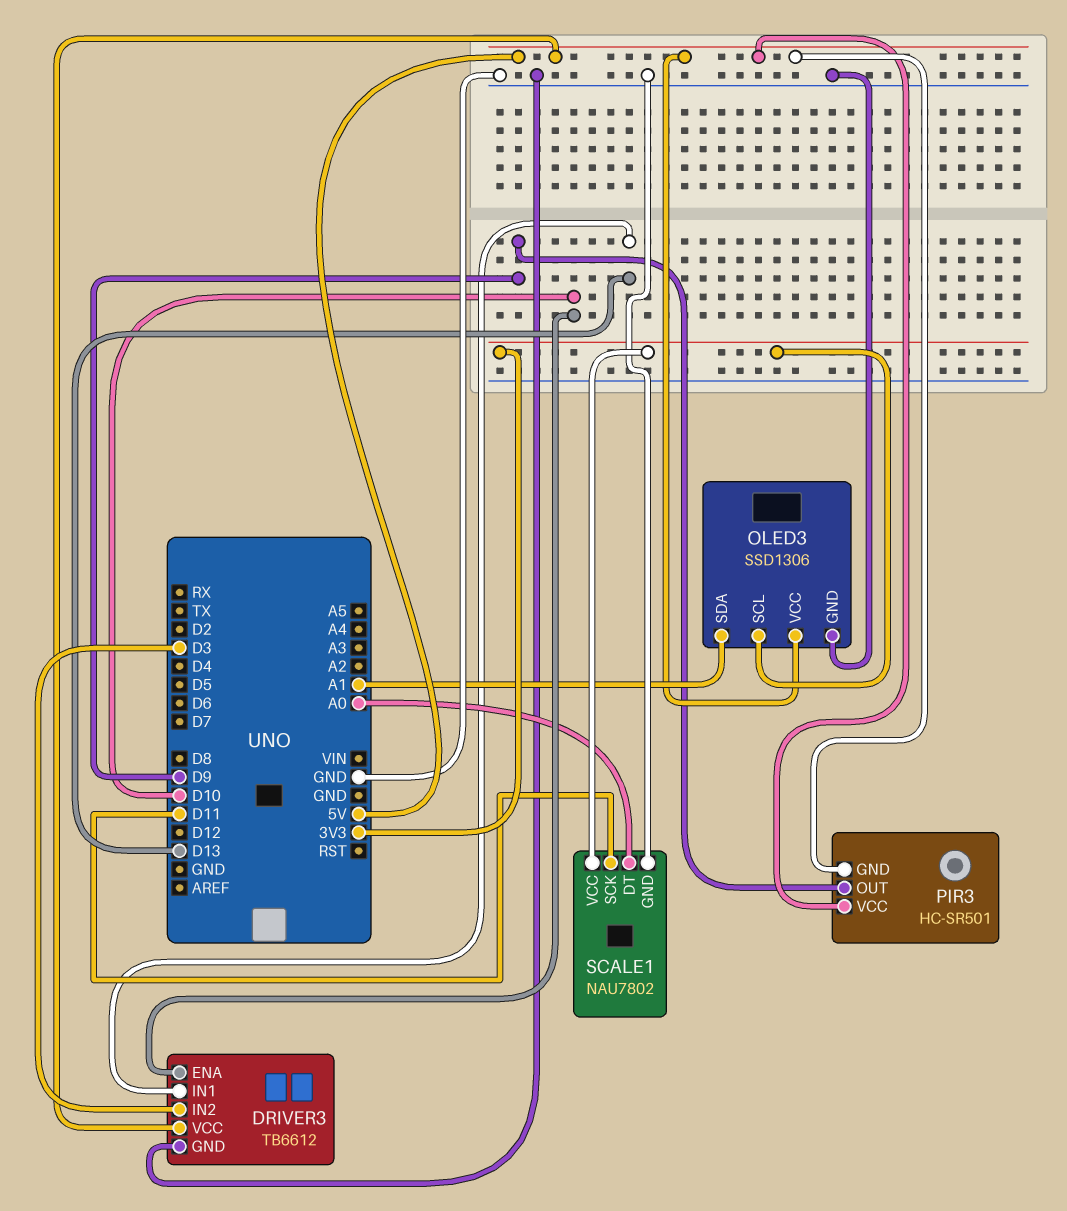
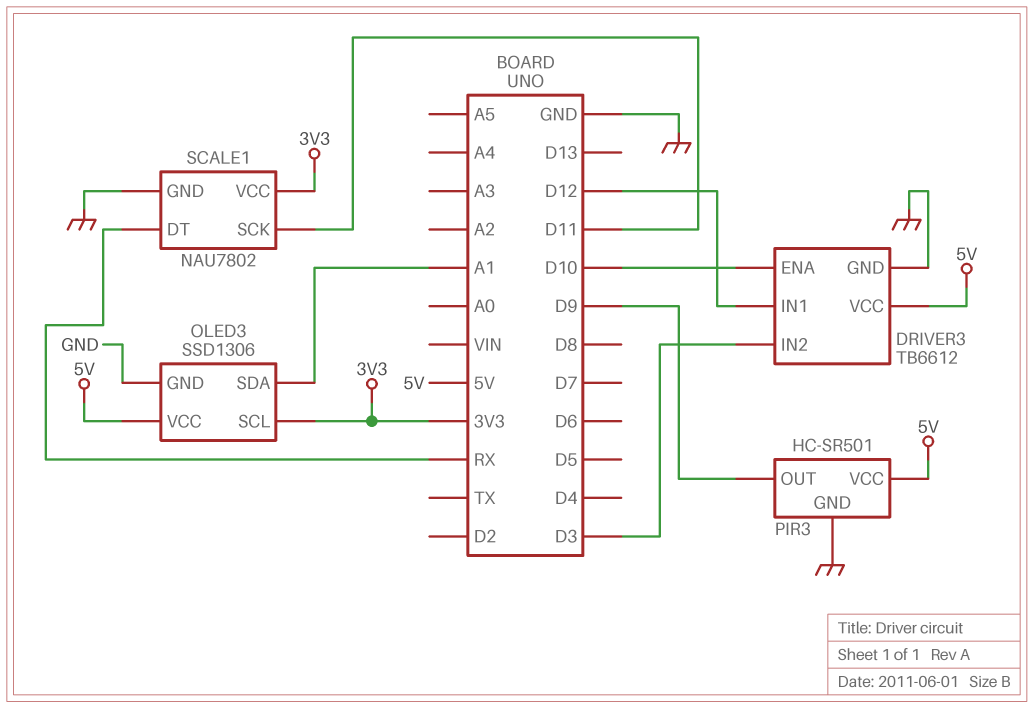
DRIVER3 pin IN1: D13 -> D12
PIR3 pin GND: 5V -> GND
SCALE1 pin DT: A0 -> RX

